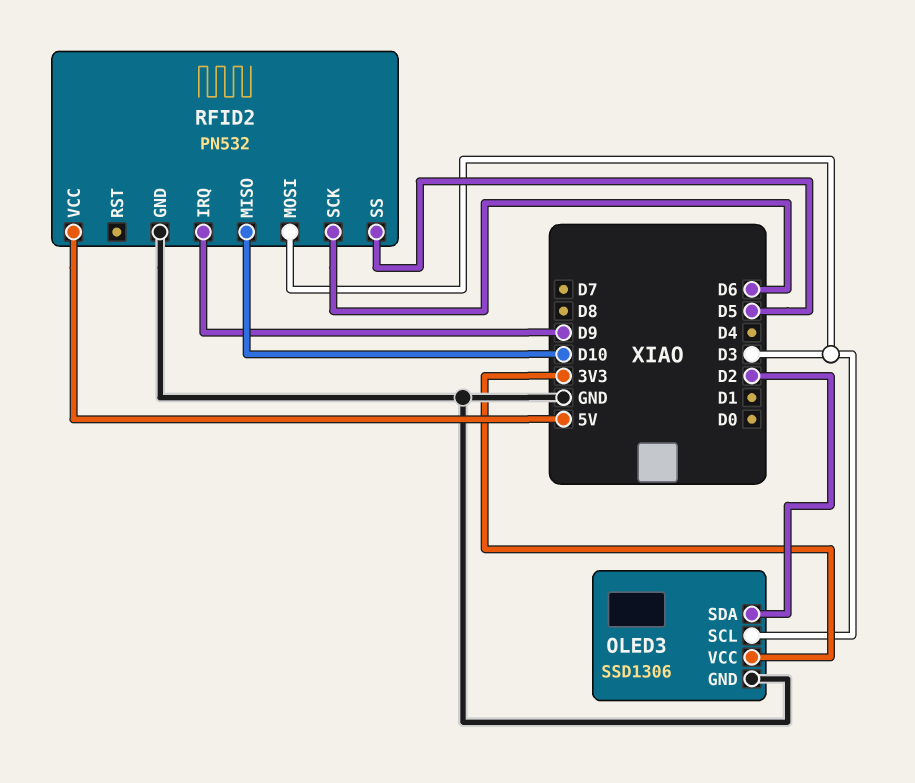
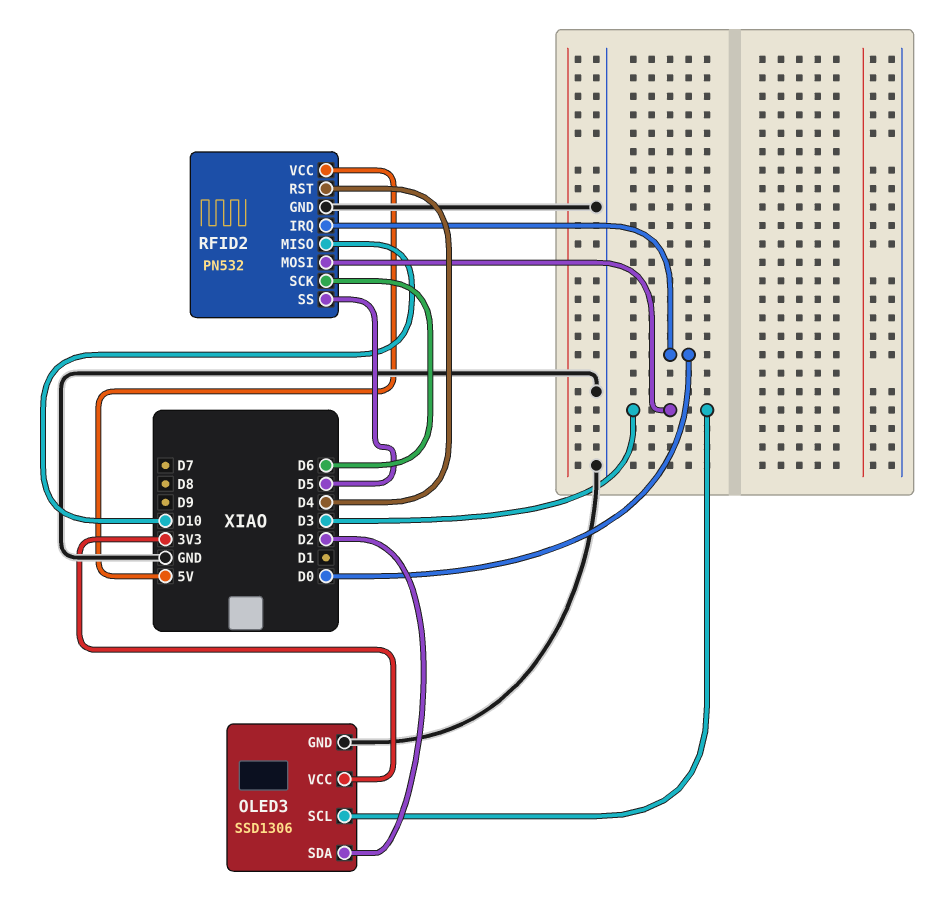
RFID2 pin IRQ: D9 -> D0
RFID2 pin RST: none -> D4

